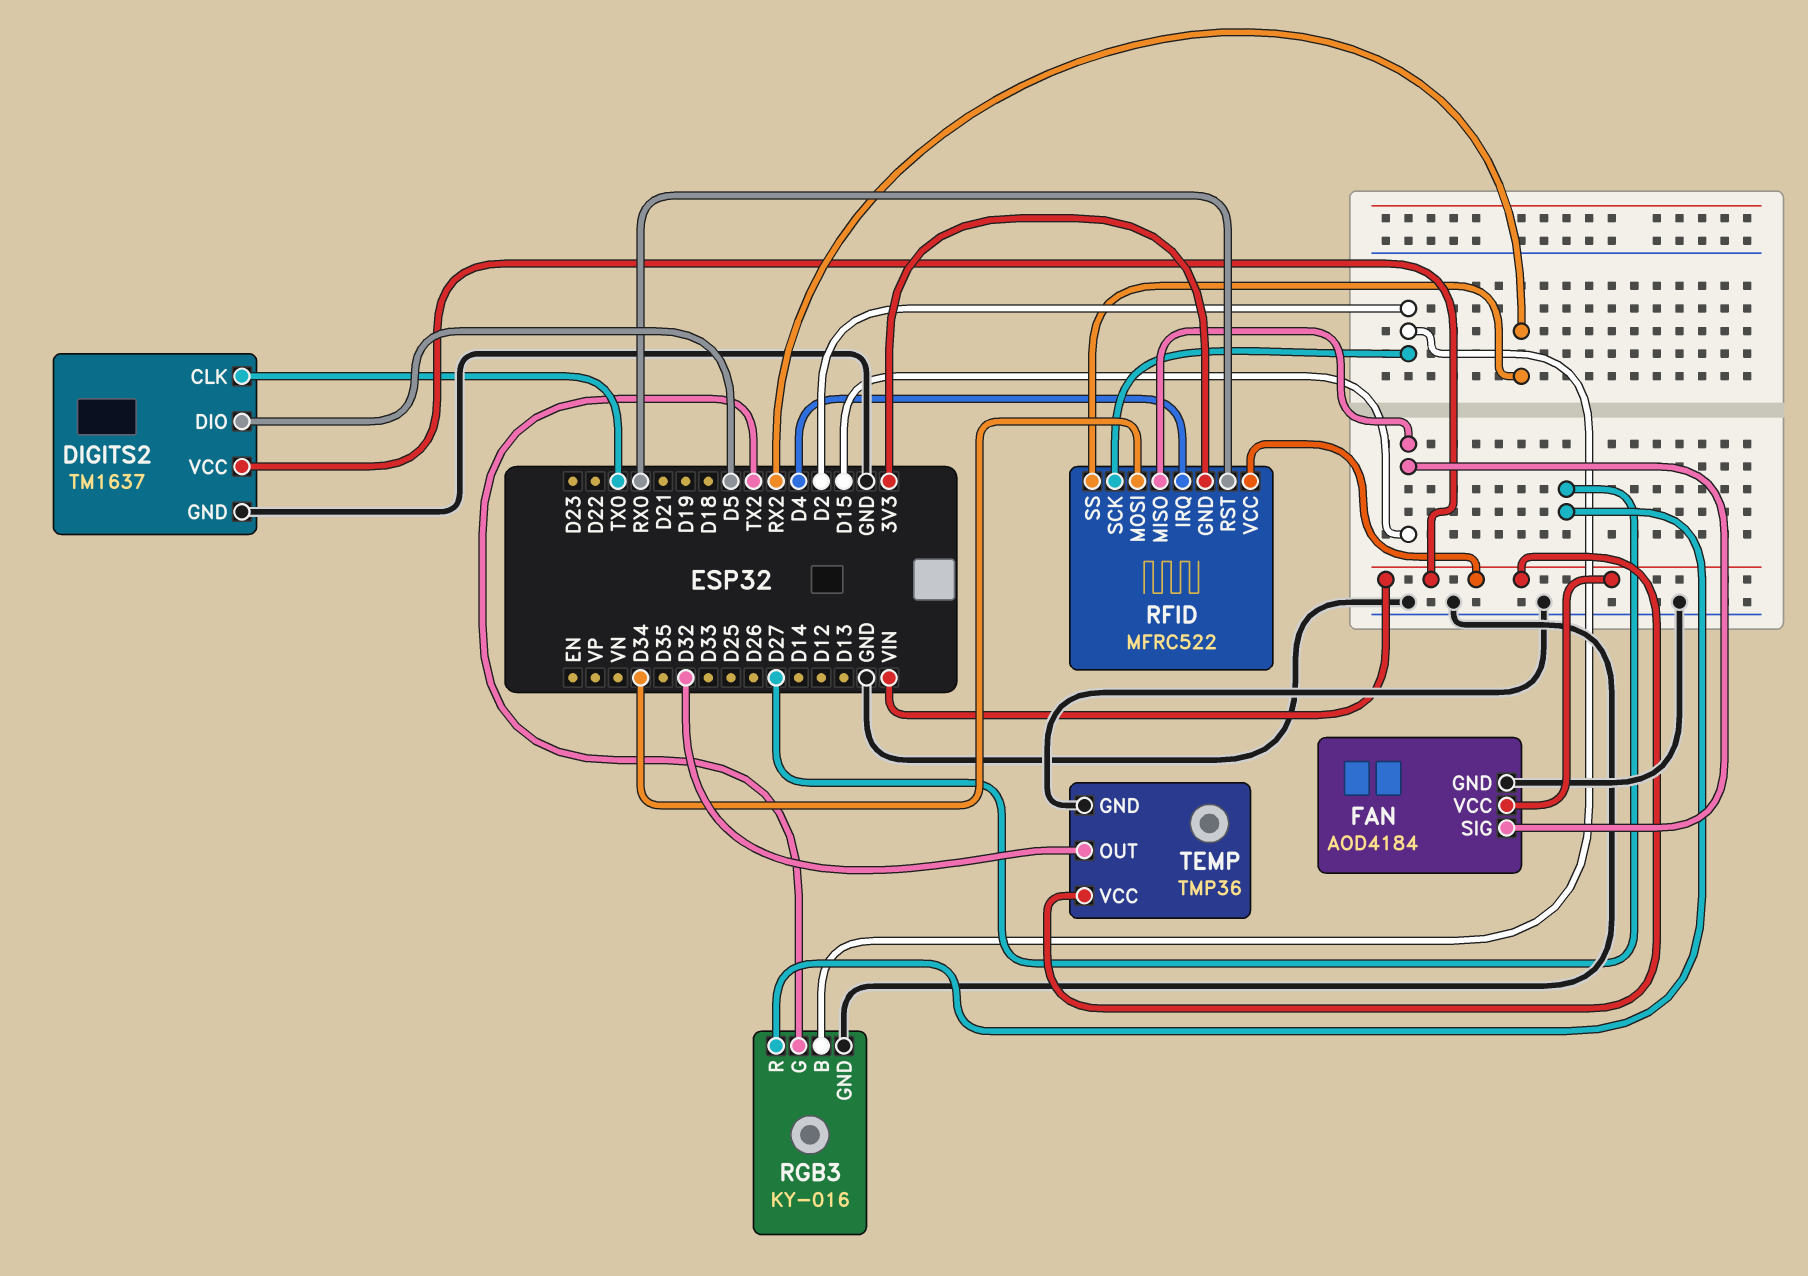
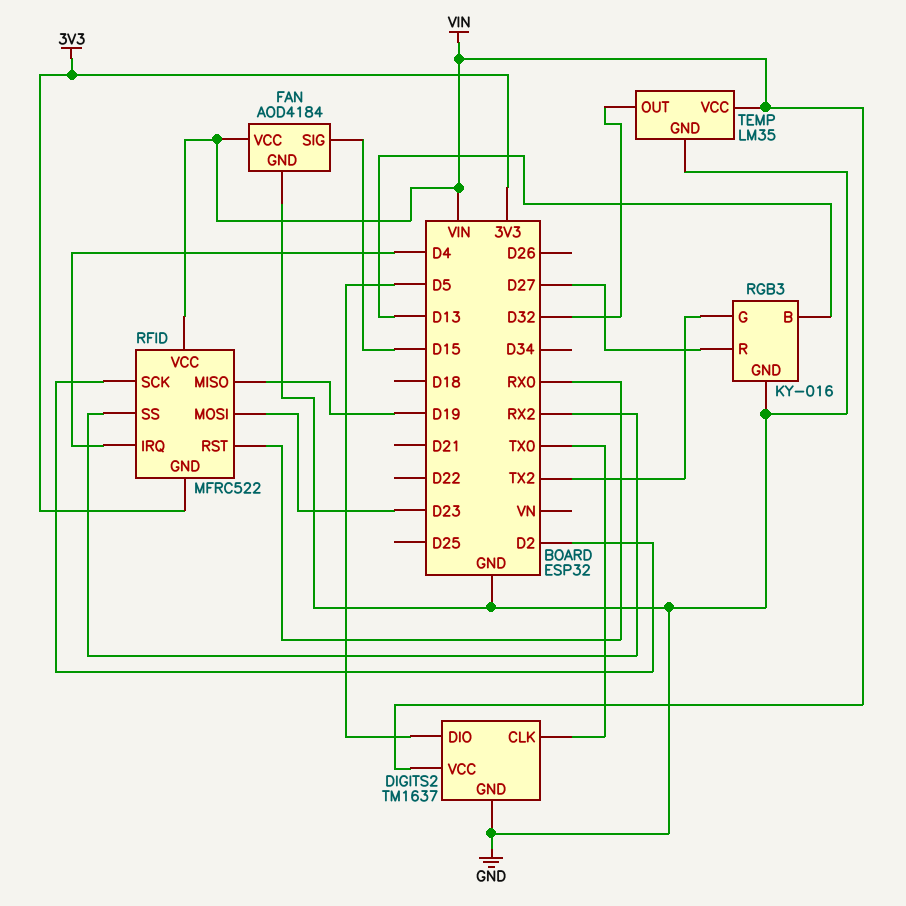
RFID pin MISO: D15 -> D19
RFID pin MOSI: D34 -> D23
RGB3 pin B: D2 -> D13
TEMP: TMP36 -> LM35

